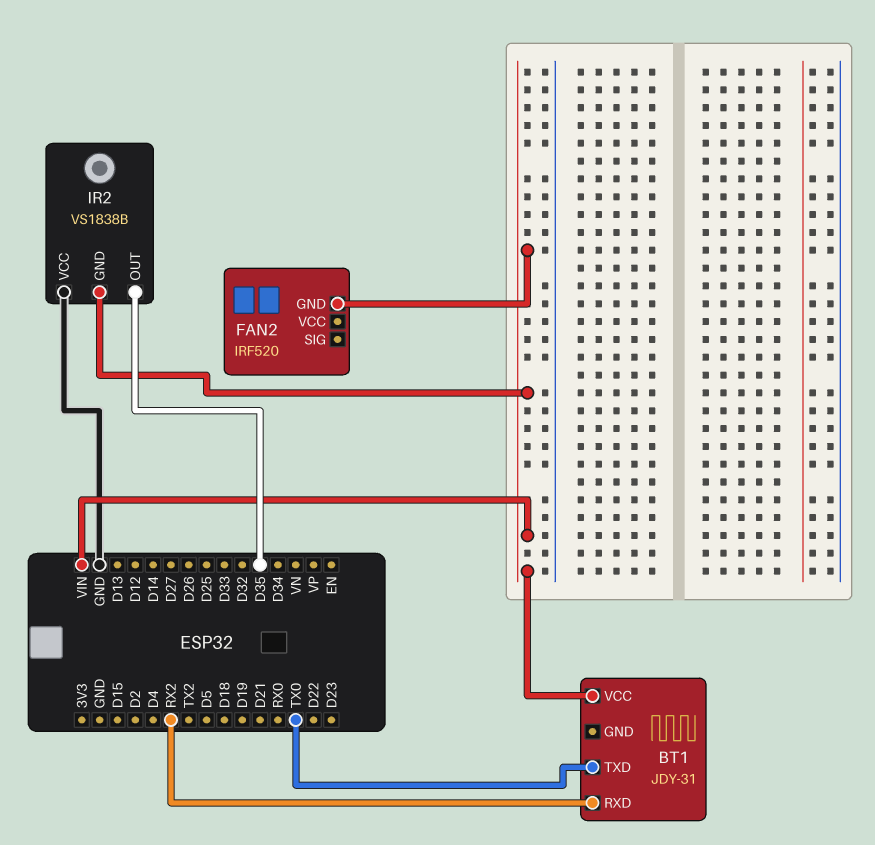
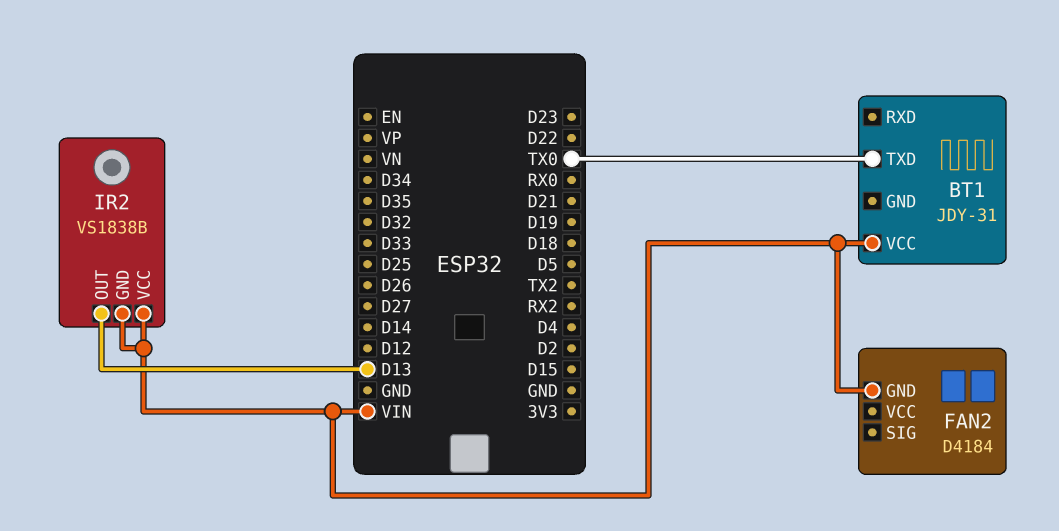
BT1 pin RXD: RX2 -> none
FAN2: IRF520 -> D4184
IR2 pin OUT: D35 -> D13
IR2 pin VCC: GND -> VIN

